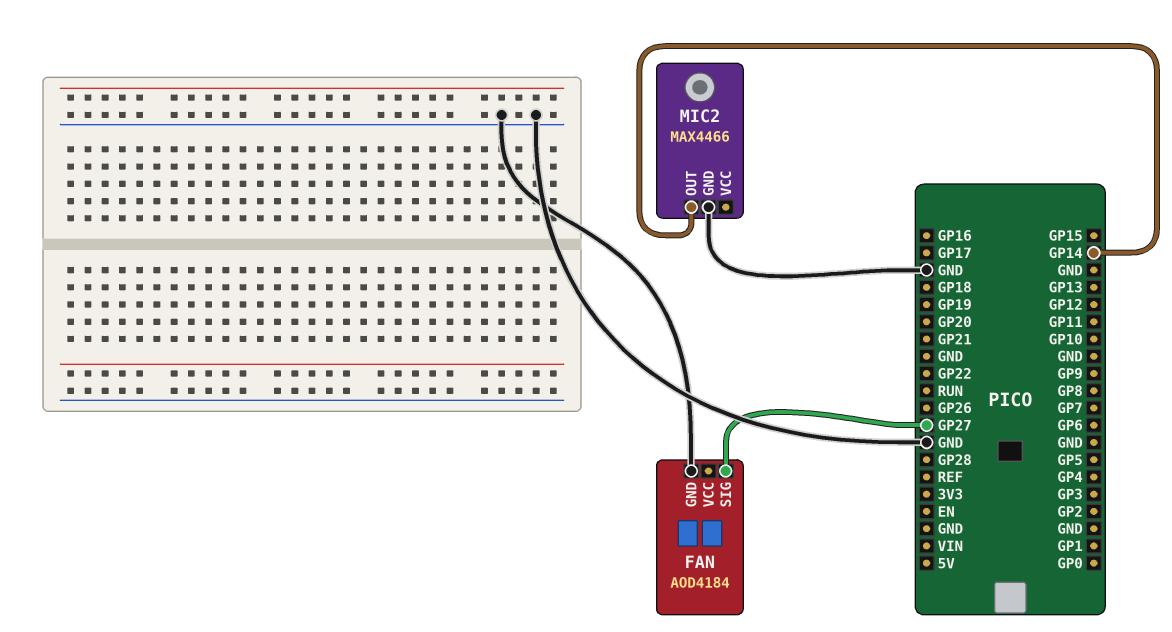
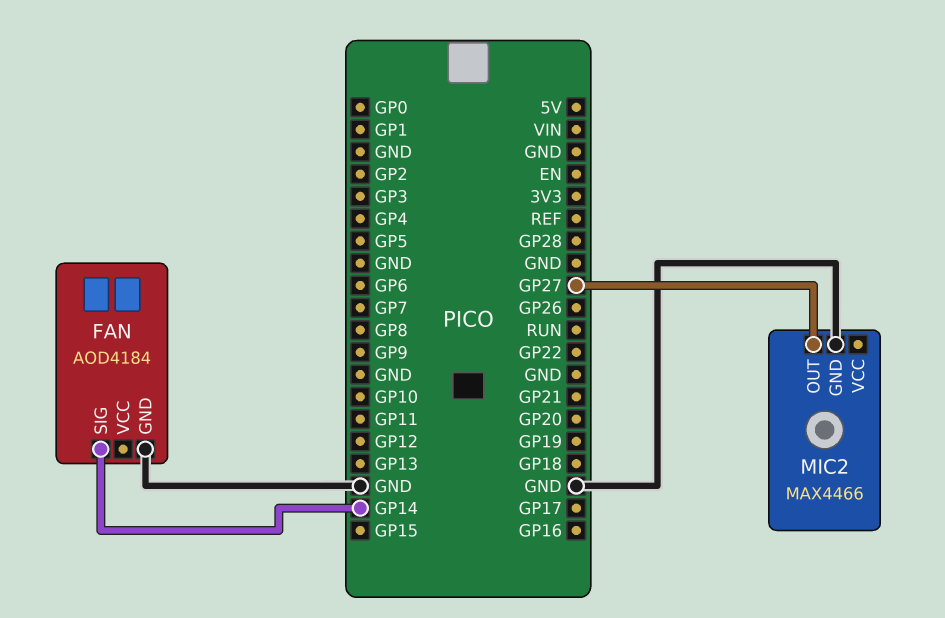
FAN pin SIG: GP27 -> GP14
MIC2 pin OUT: GP14 -> GP27

